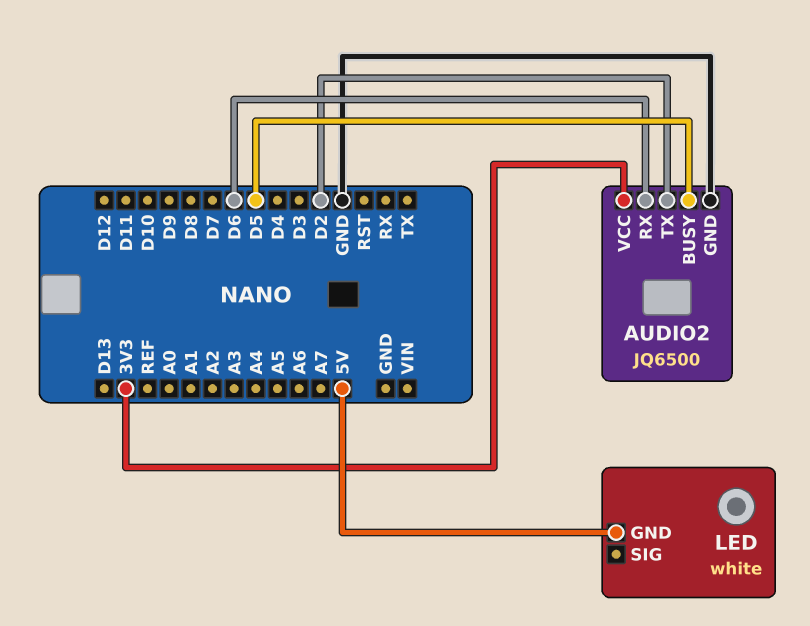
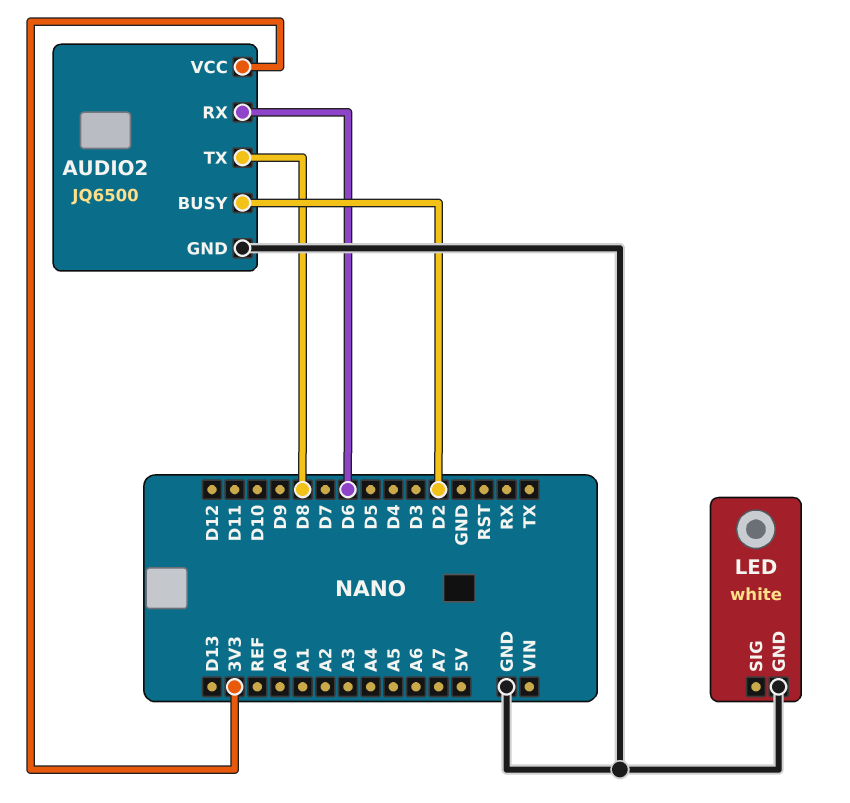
AUDIO2 pin BUSY: D5 -> D2
AUDIO2 pin TX: D2 -> D8
LED pin GND: 5V -> GND

